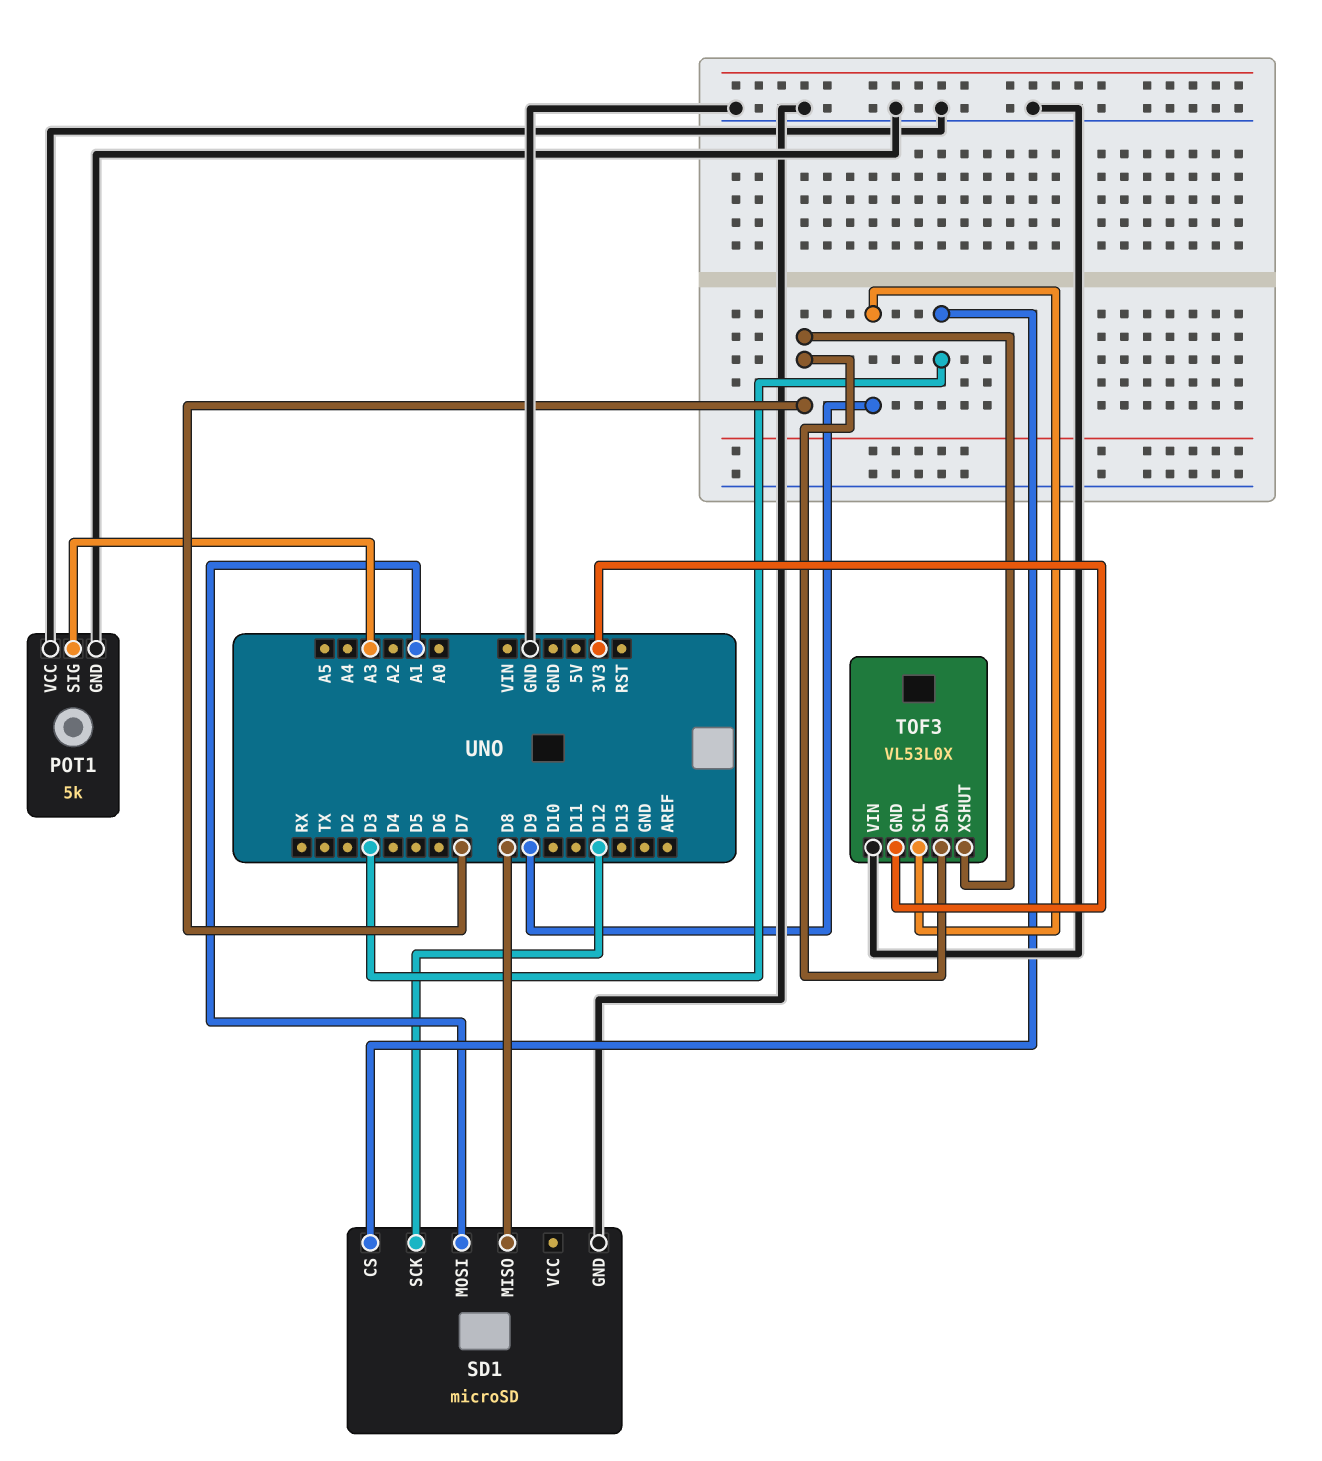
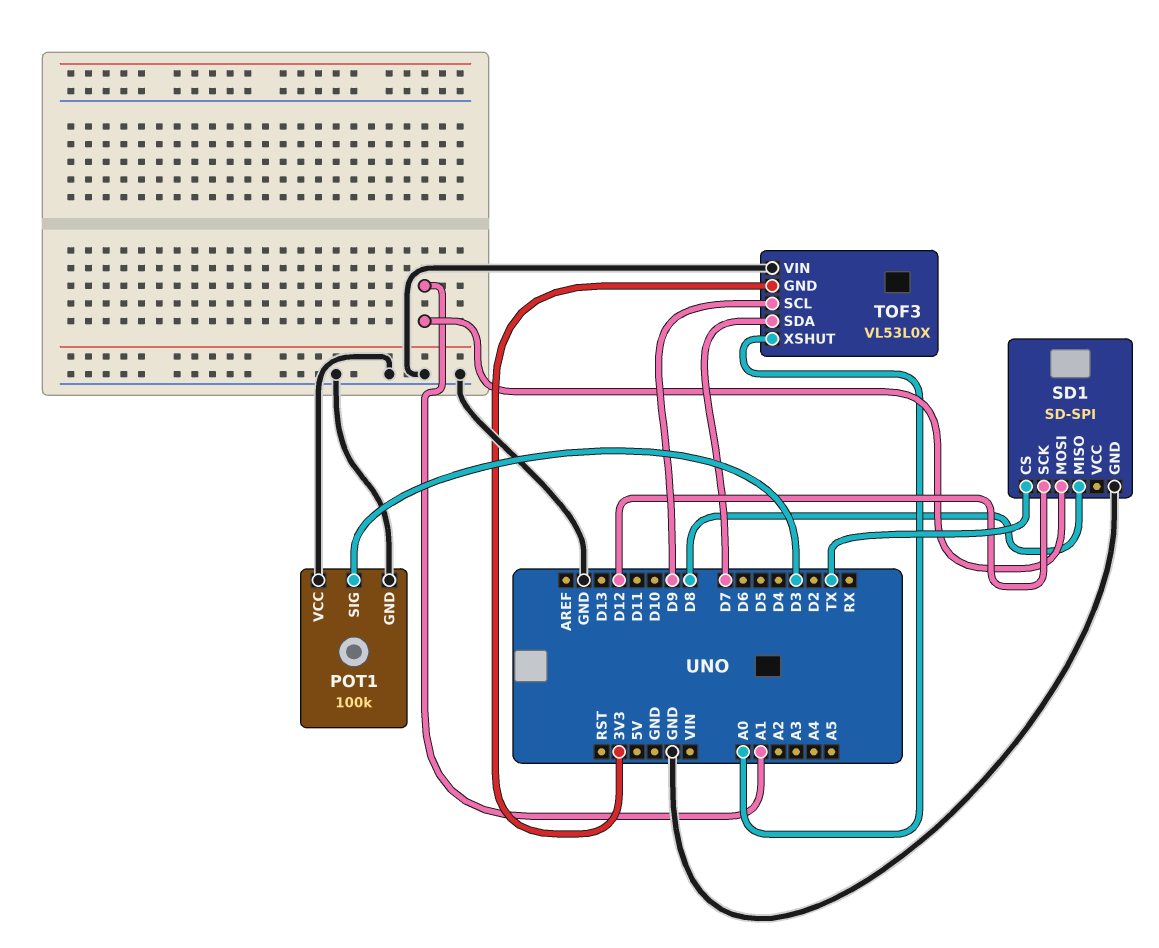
POT1: 5k -> 100k
POT1 pin SIG: A3 -> D3
SD1: microSD -> SD-SPI
SD1 pin CS: D3 -> TX
TOF3 pin XSHUT: D7 -> A0

